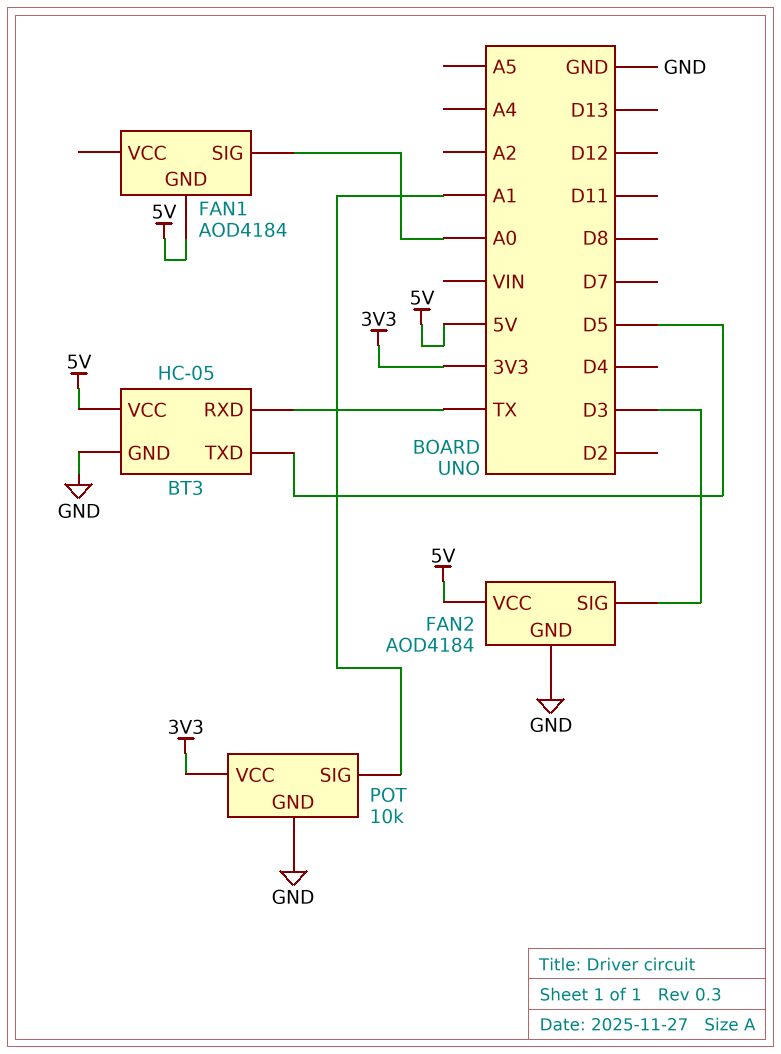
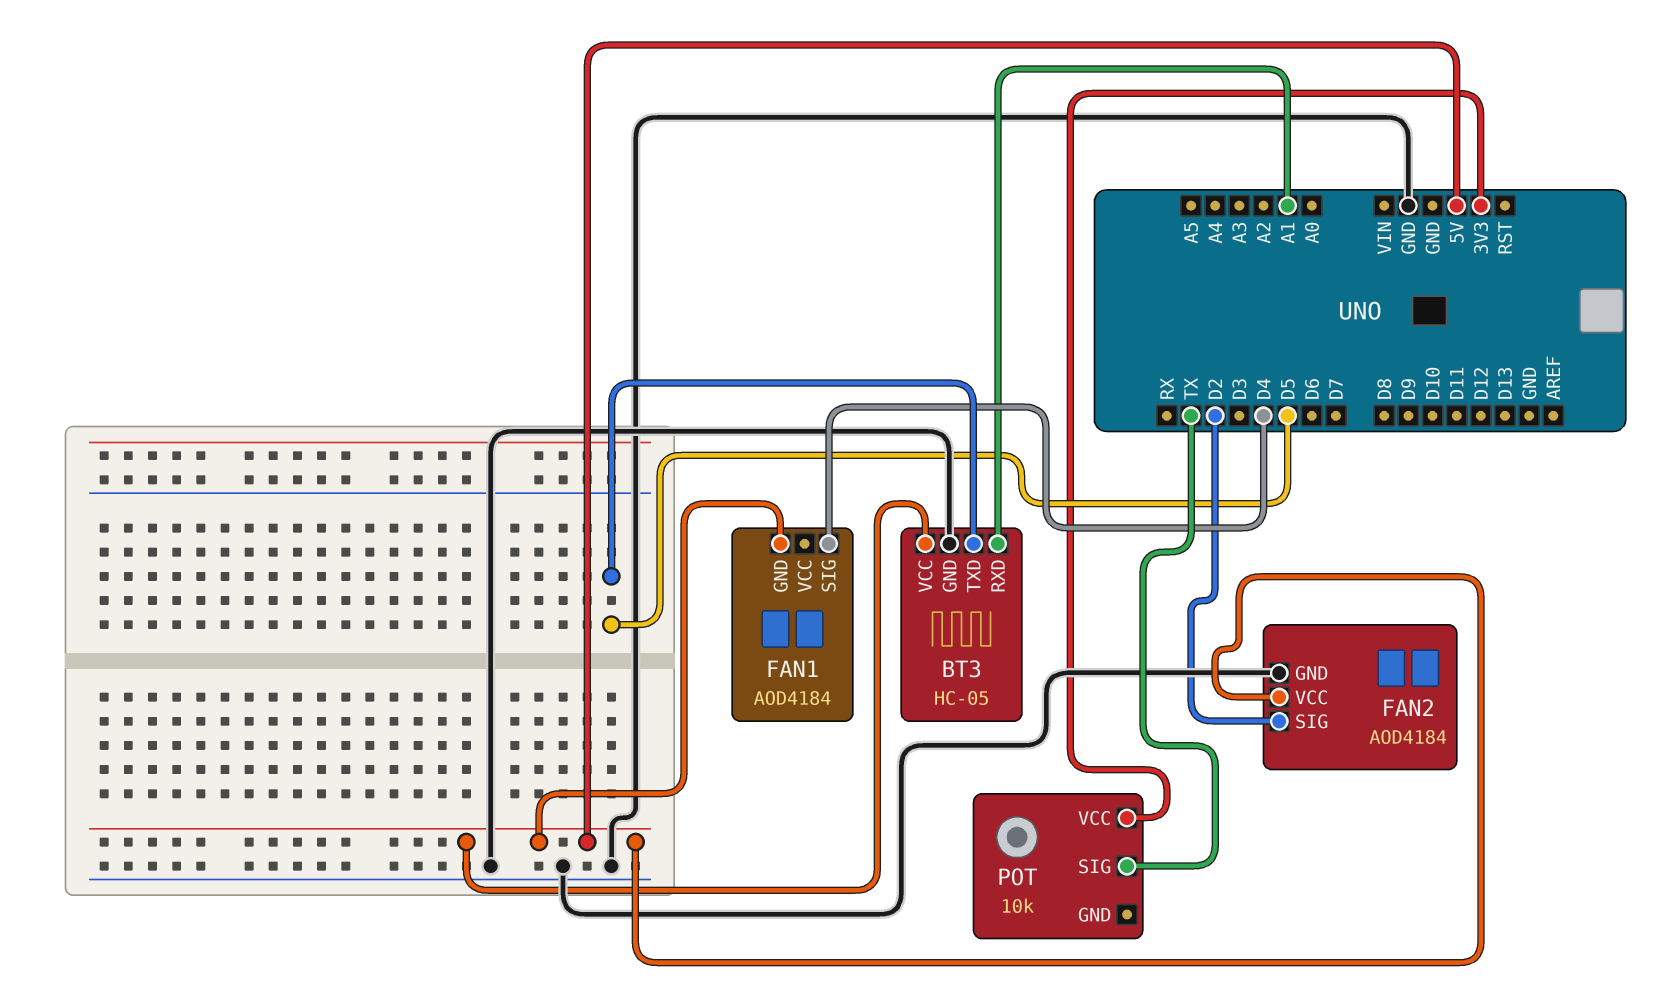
BT3 pin RXD: TX -> A1
FAN1 pin SIG: A0 -> D4
FAN2 pin SIG: D3 -> D2
POT pin GND: GND -> none
POT pin SIG: A1 -> TX

